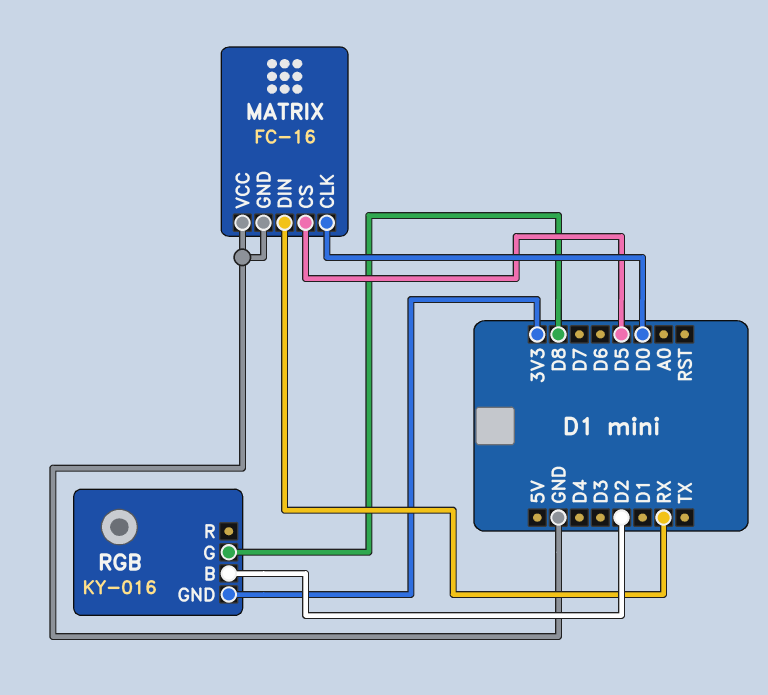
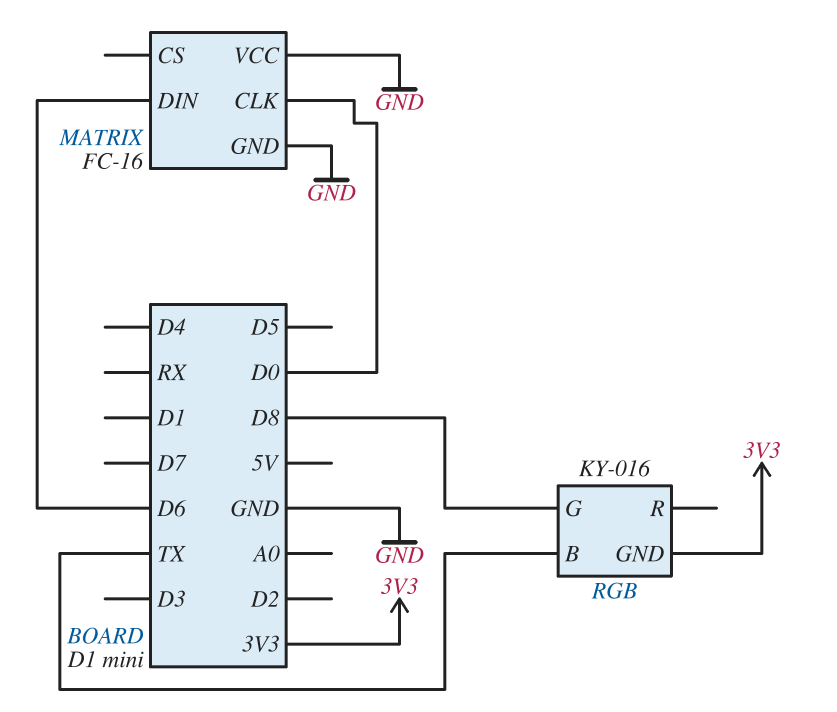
MATRIX pin CS: D5 -> none
MATRIX pin DIN: RX -> D6
RGB pin B: D2 -> TX

